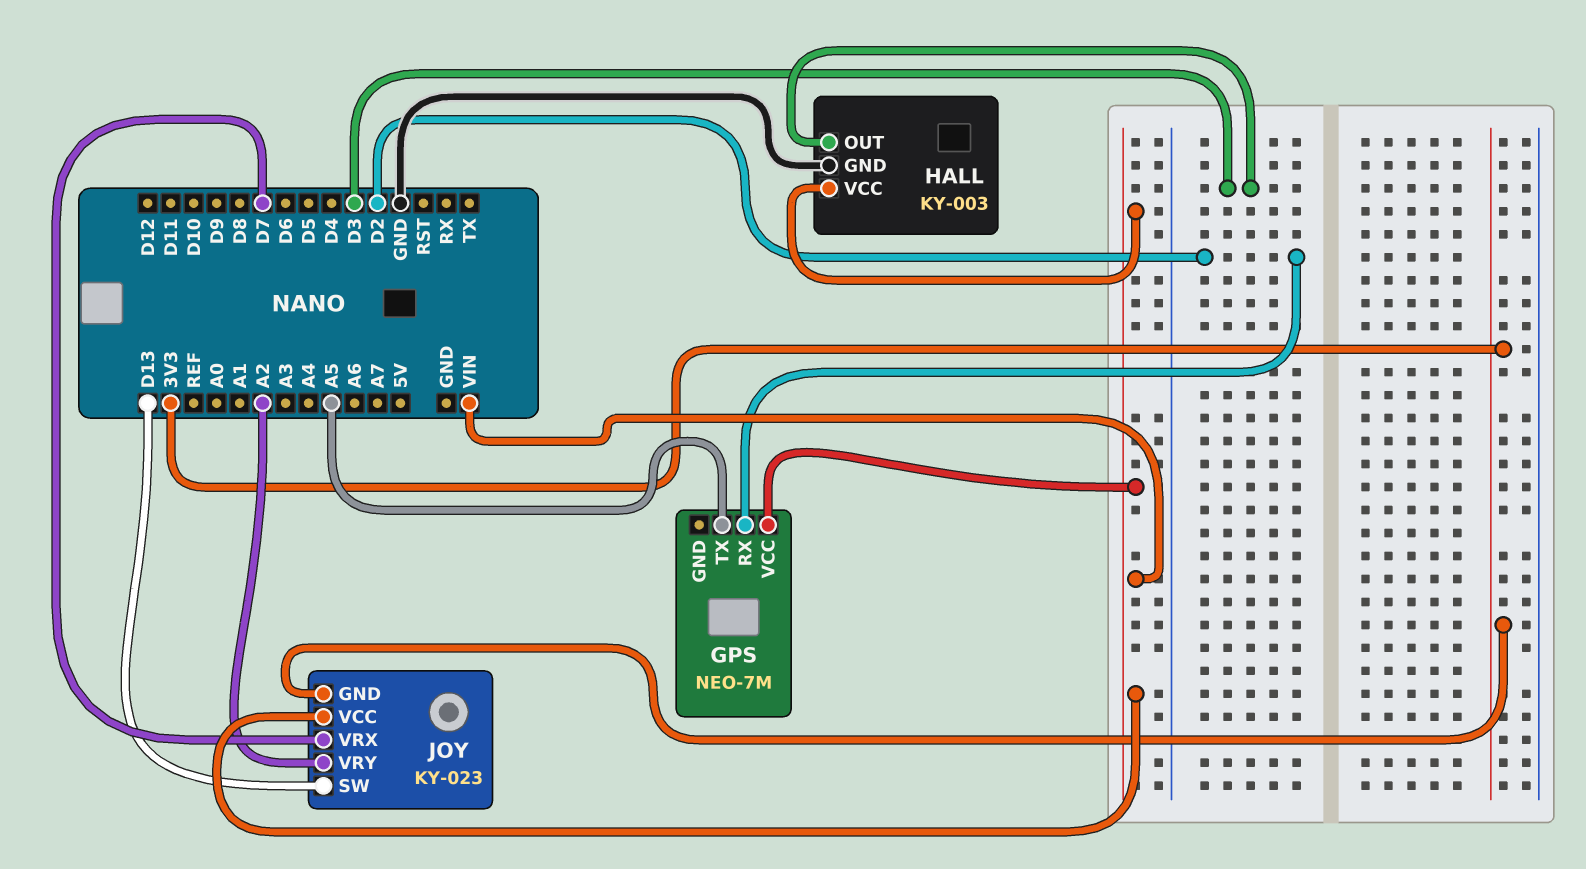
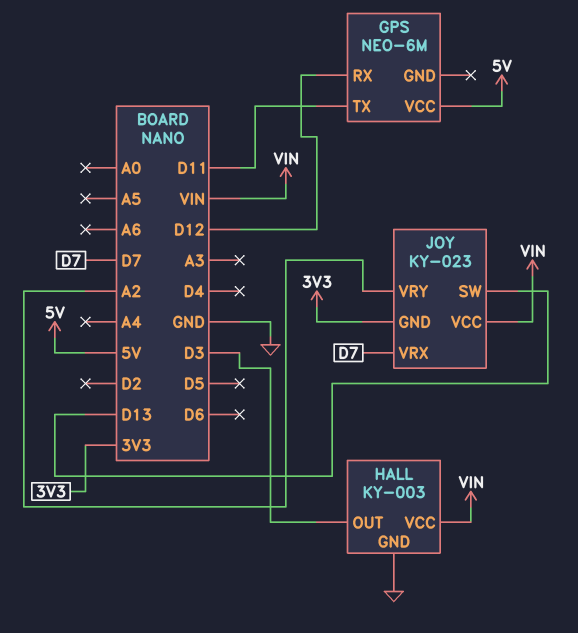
GPS: NEO-7M -> NEO-6M
GPS pin RX: D2 -> D12
GPS pin TX: A5 -> D11
GPS pin VCC: VIN -> 5V

